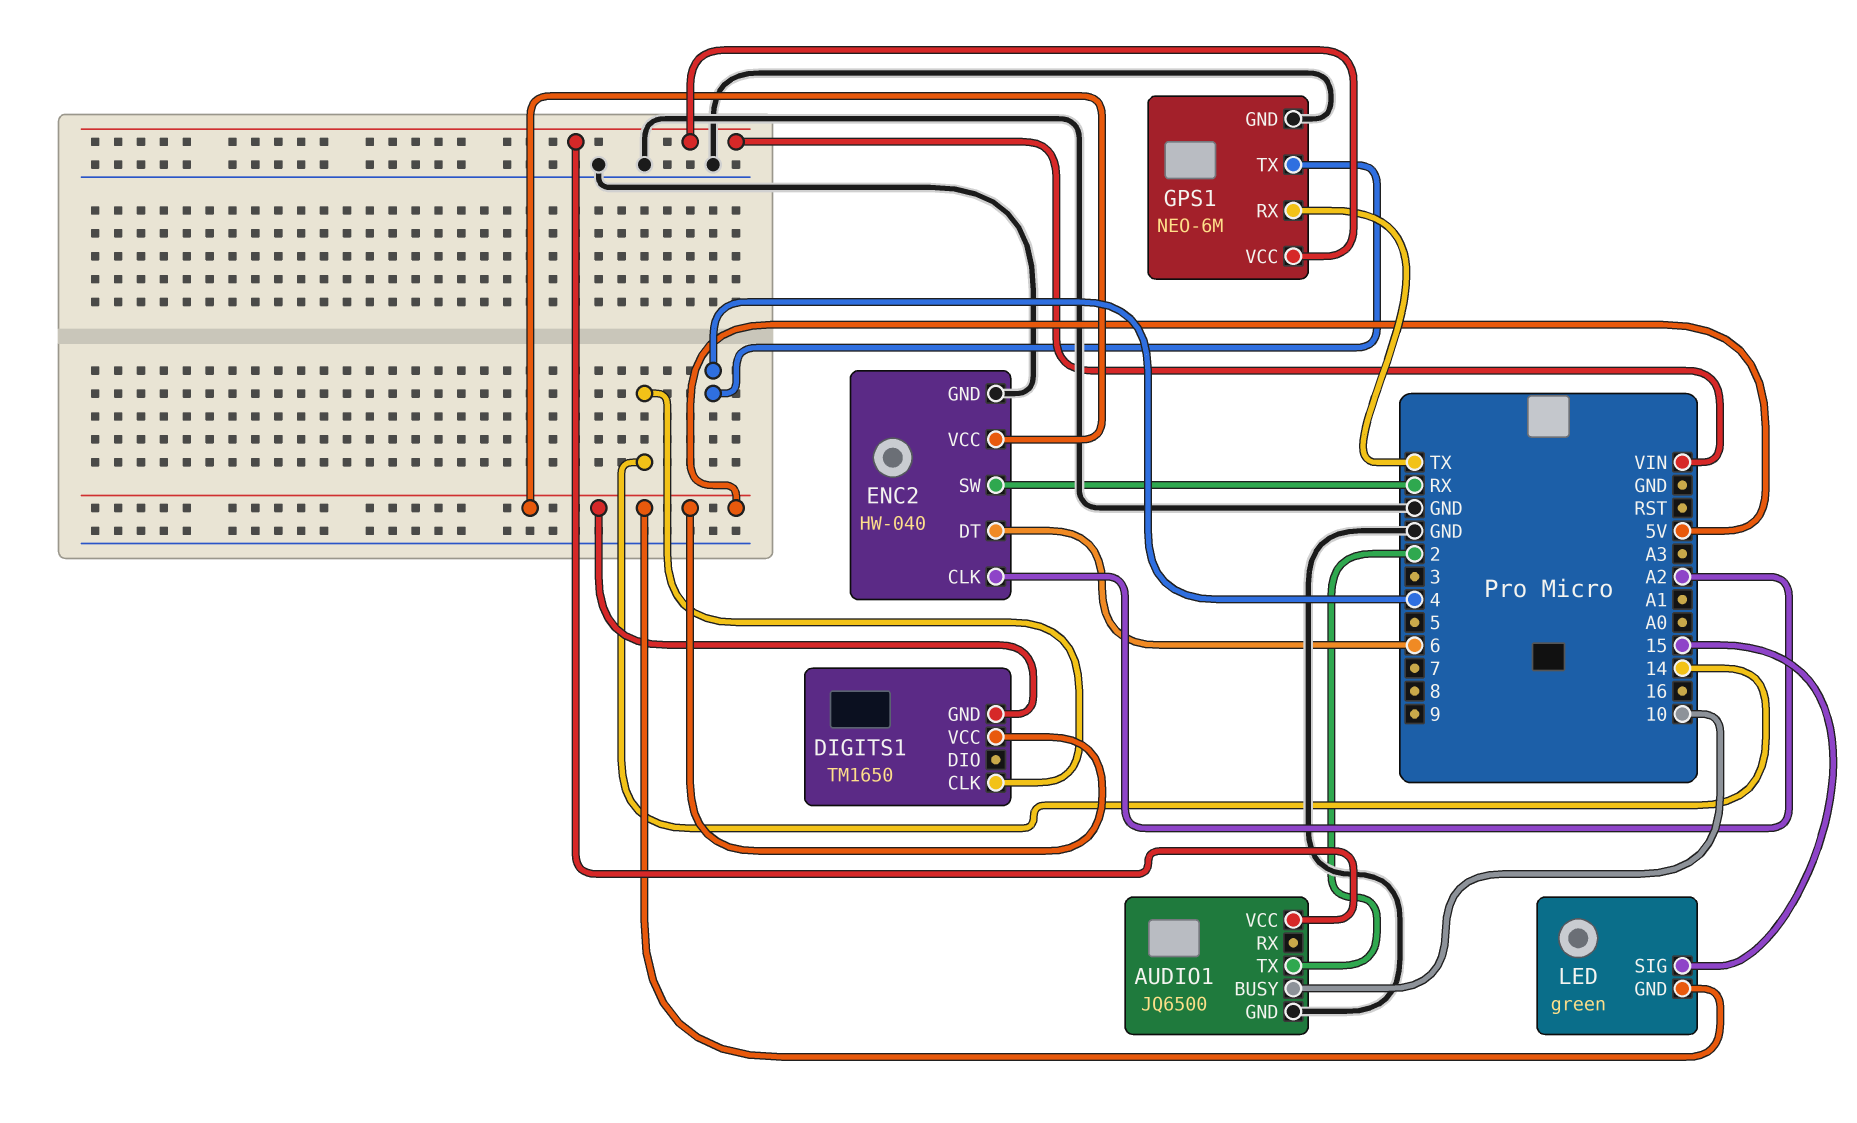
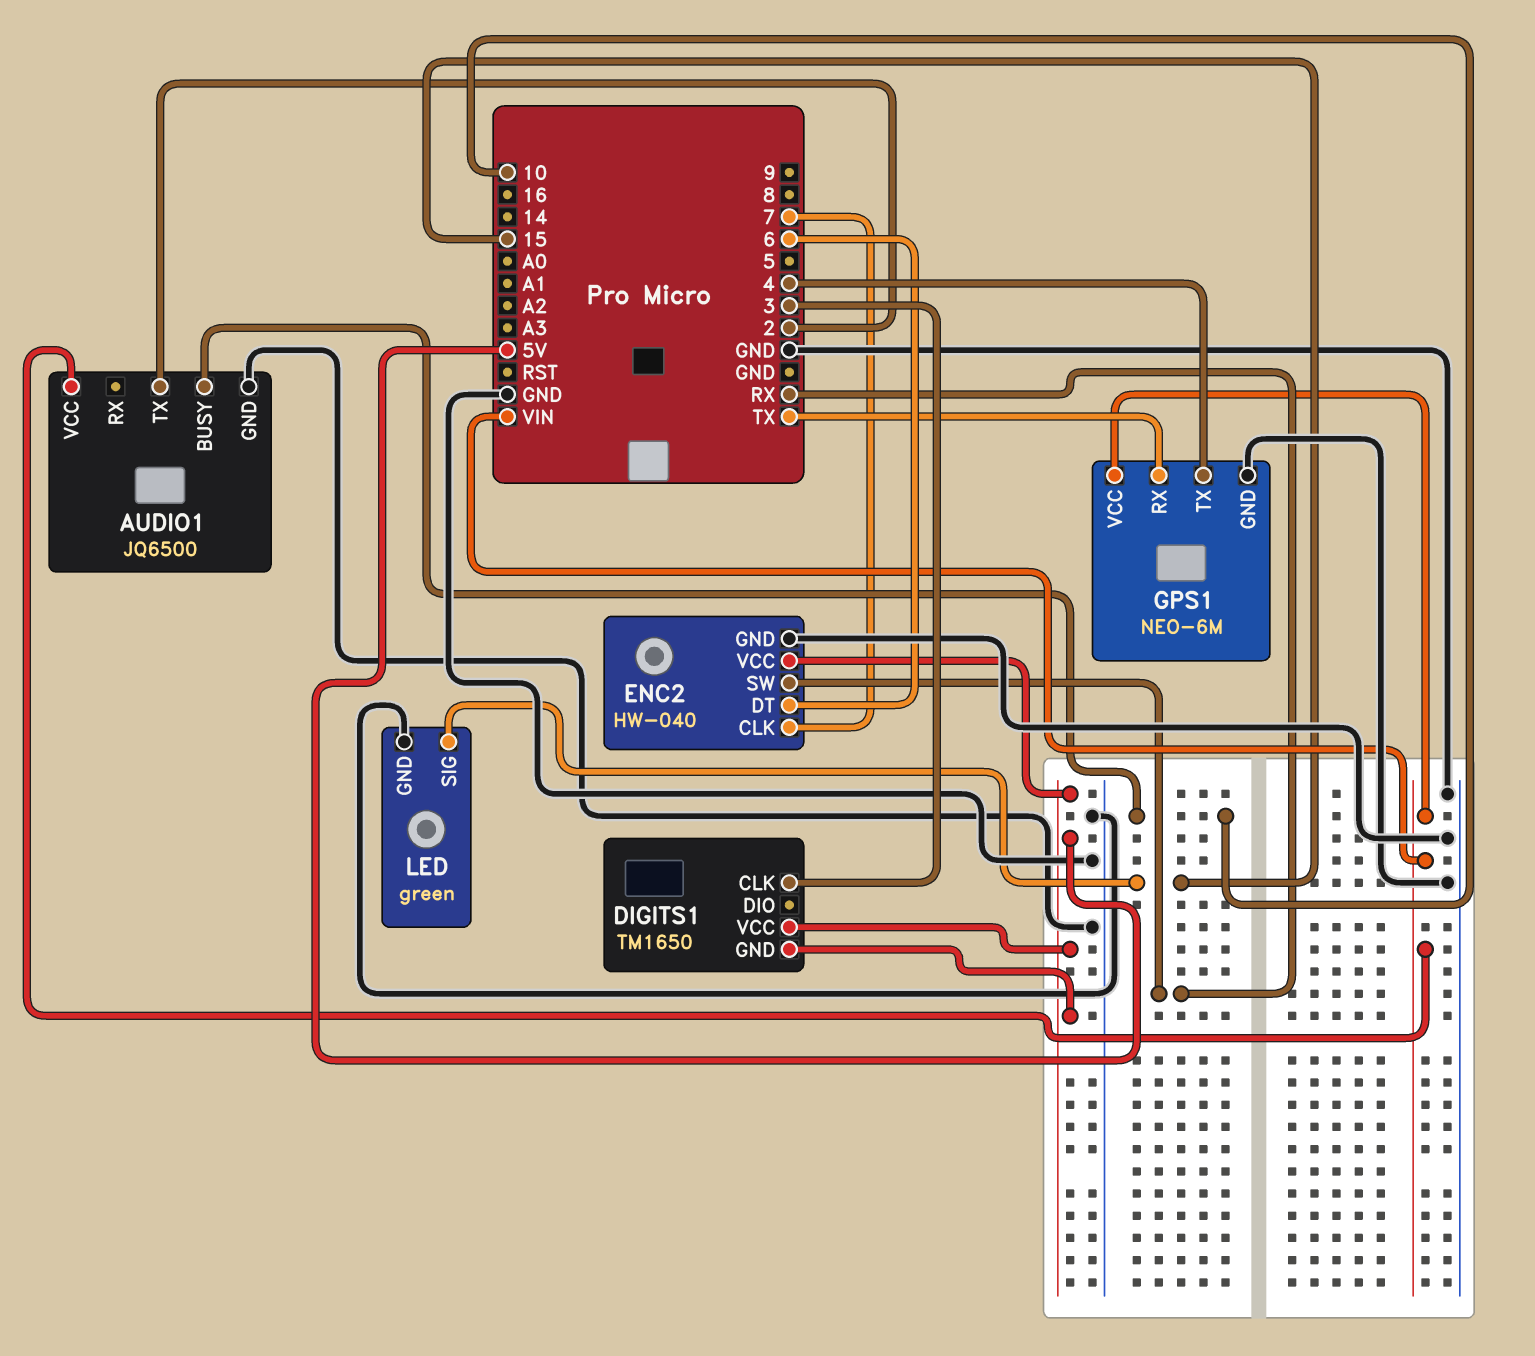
DIGITS1 pin CLK: 14 -> 3
ENC2 pin CLK: A2 -> 7
LED pin GND: 5V -> GND

